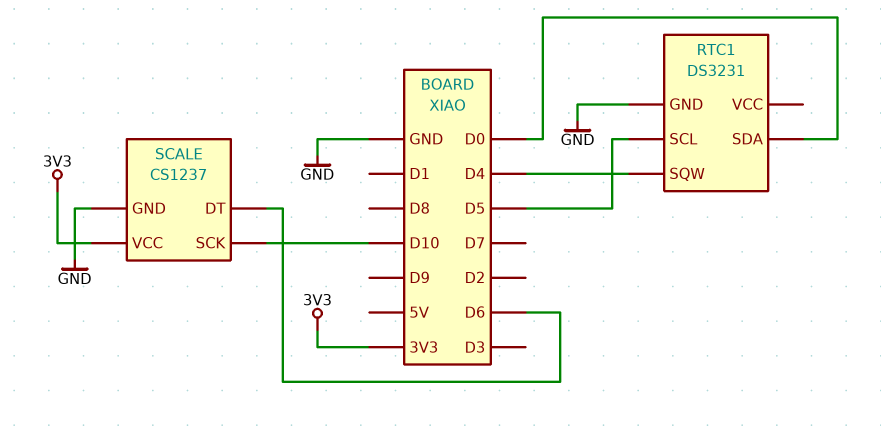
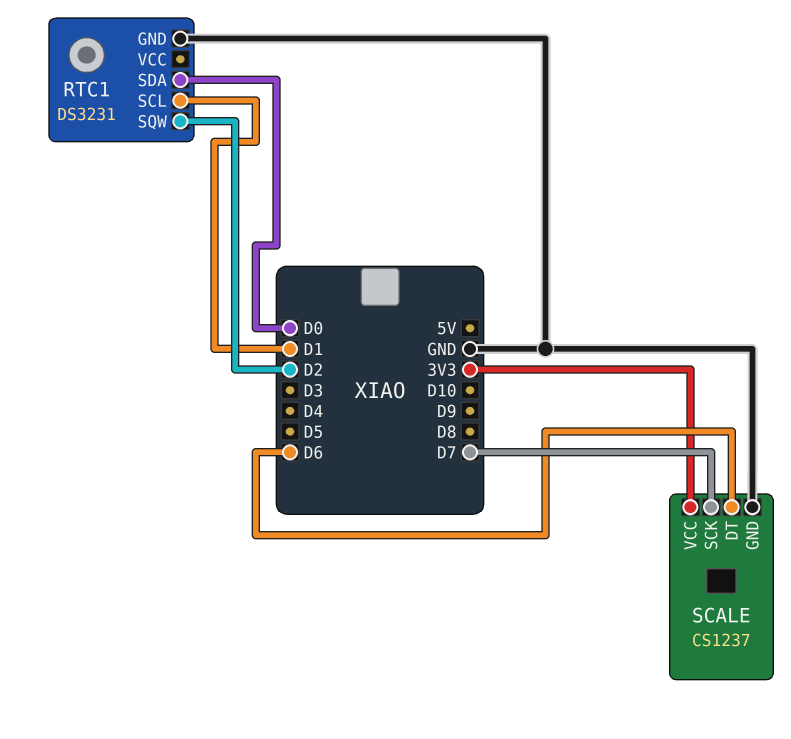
RTC1 pin SCL: D5 -> D1
RTC1 pin SQW: D4 -> D2
SCALE pin SCK: D10 -> D7

